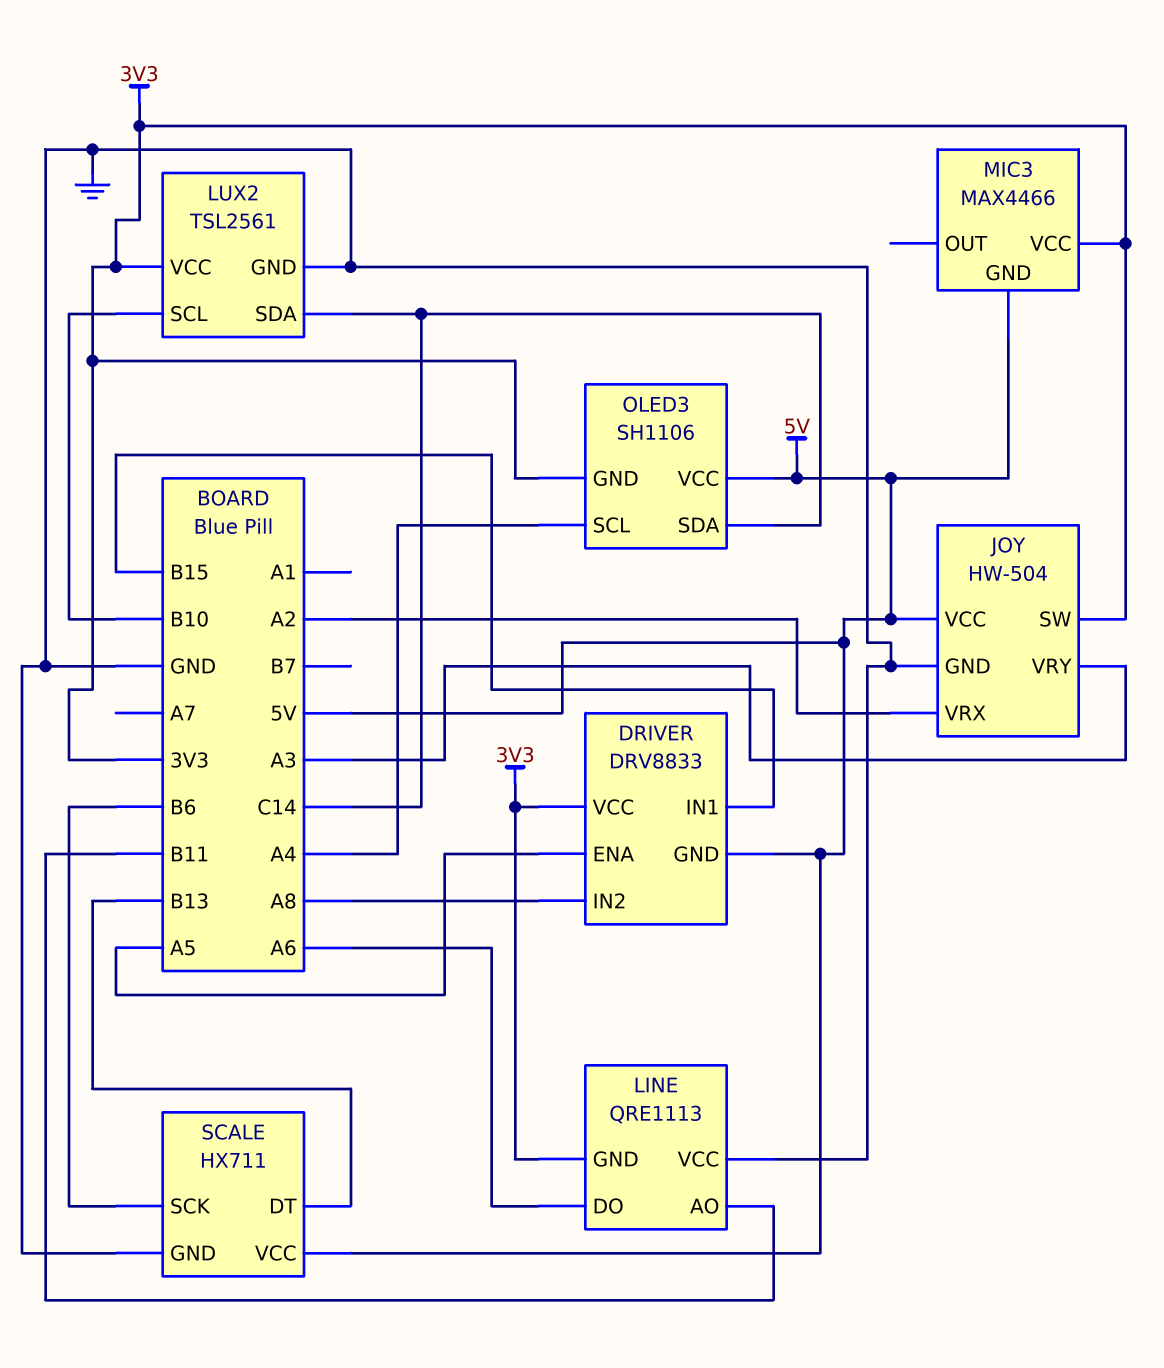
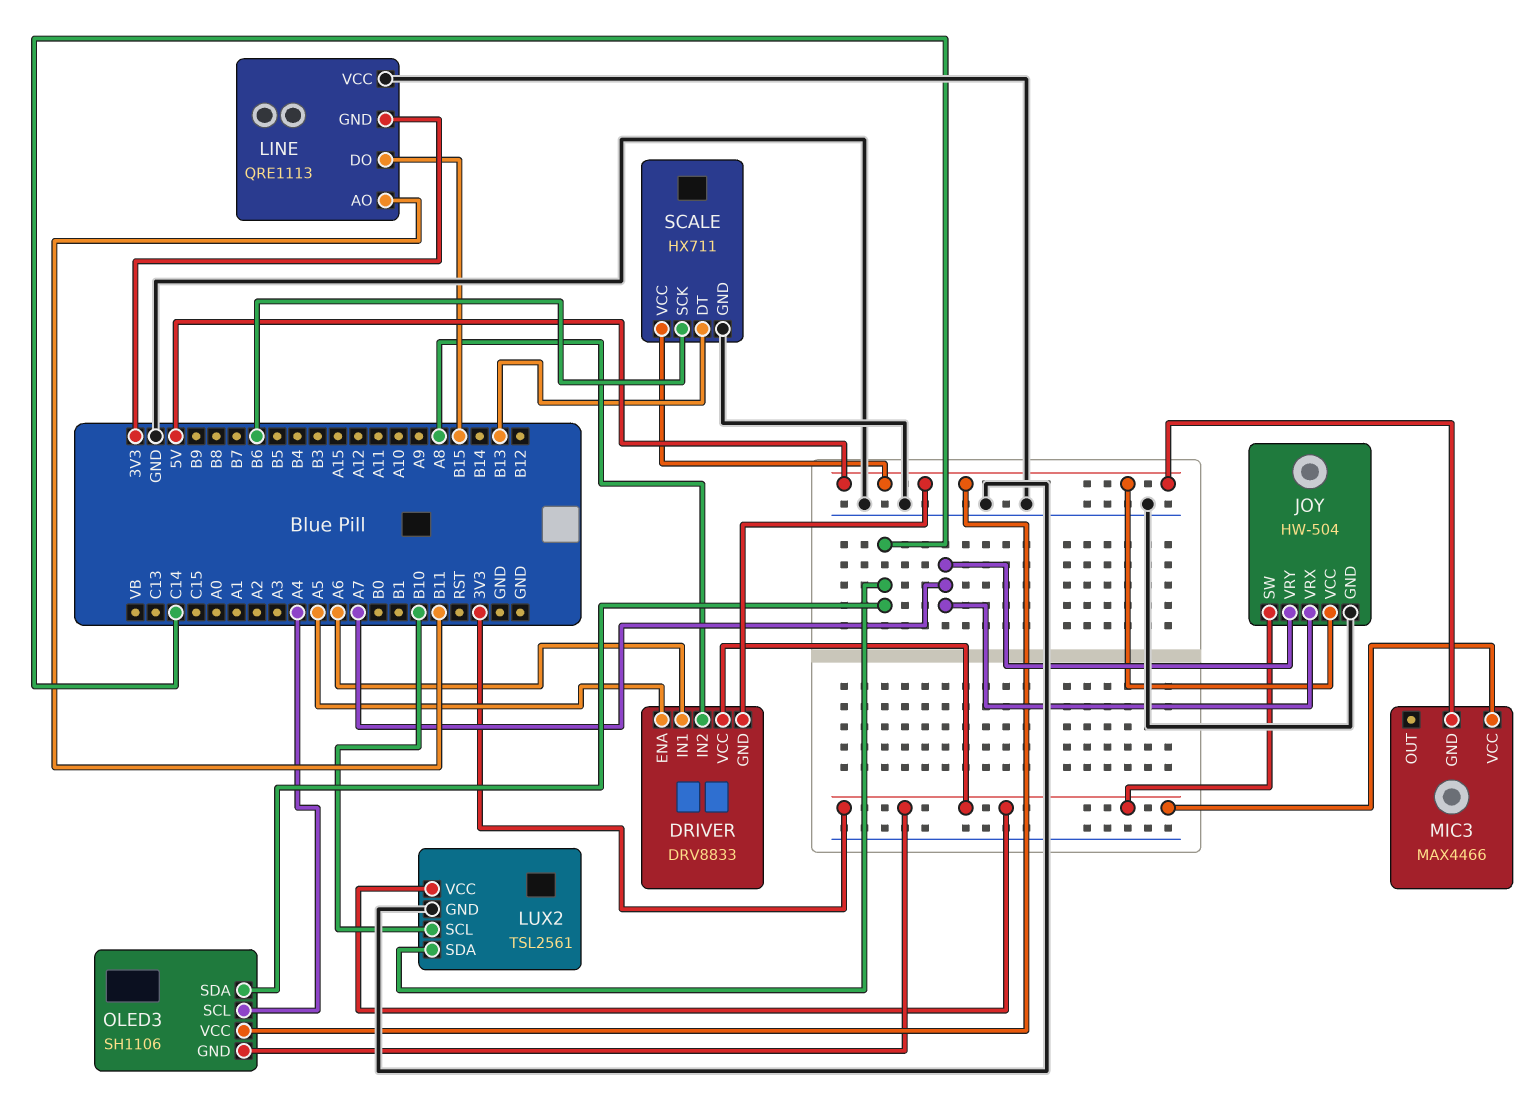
DRIVER pin IN1: B15 -> A6
JOY pin VRX: A2 -> A7
JOY pin VRY: A3 -> A7
LINE pin DO: A6 -> B15

